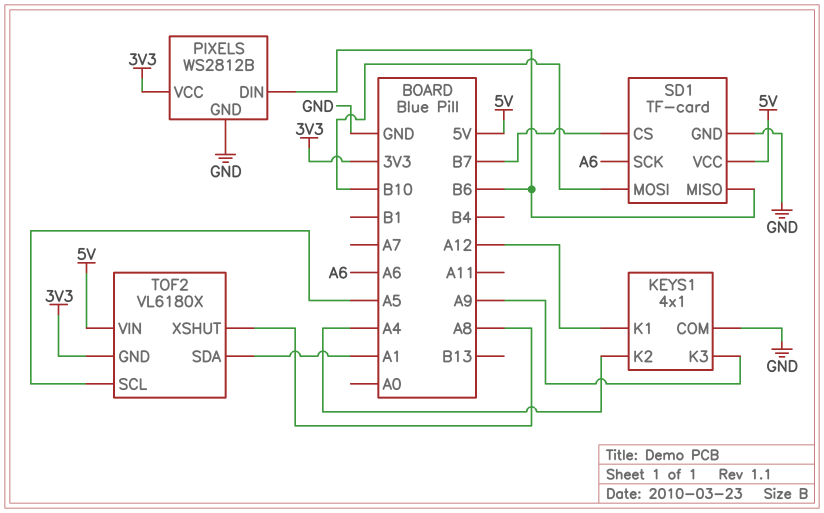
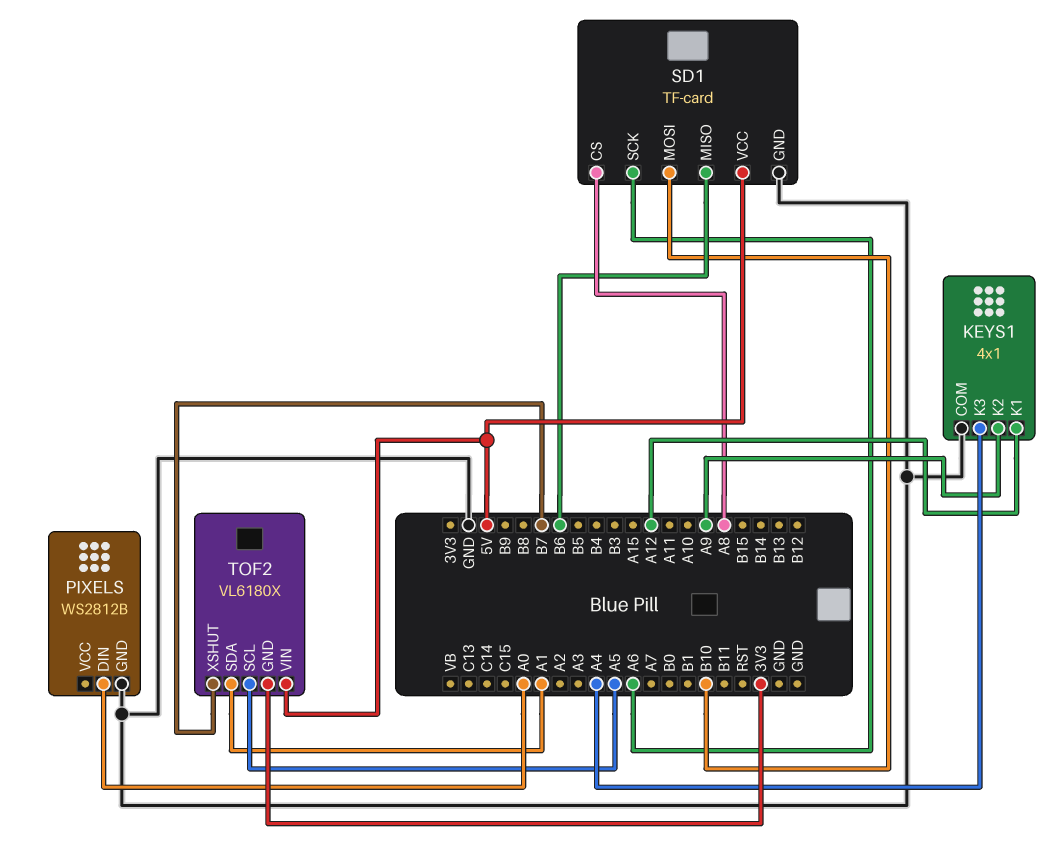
KEYS1 pin K2: A4 -> A9
KEYS1 pin K3: A9 -> A4
PIXELS pin DIN: B6 -> A0
PIXELS pin VCC: 3V3 -> none
SD1 pin CS: B7 -> A8
TOF2 pin XSHUT: A8 -> B7

